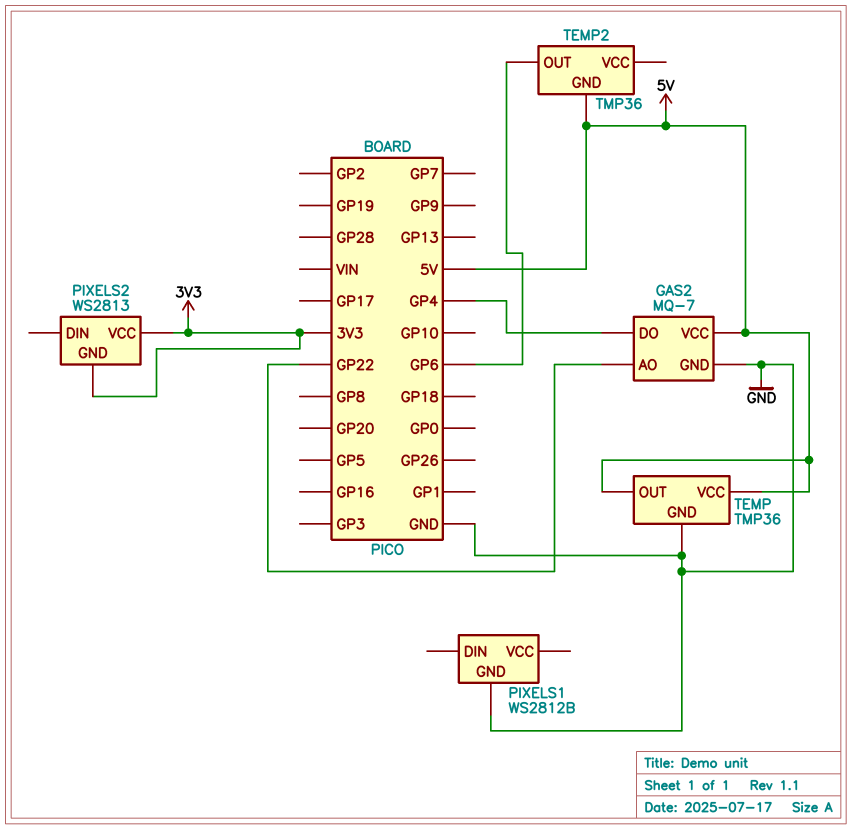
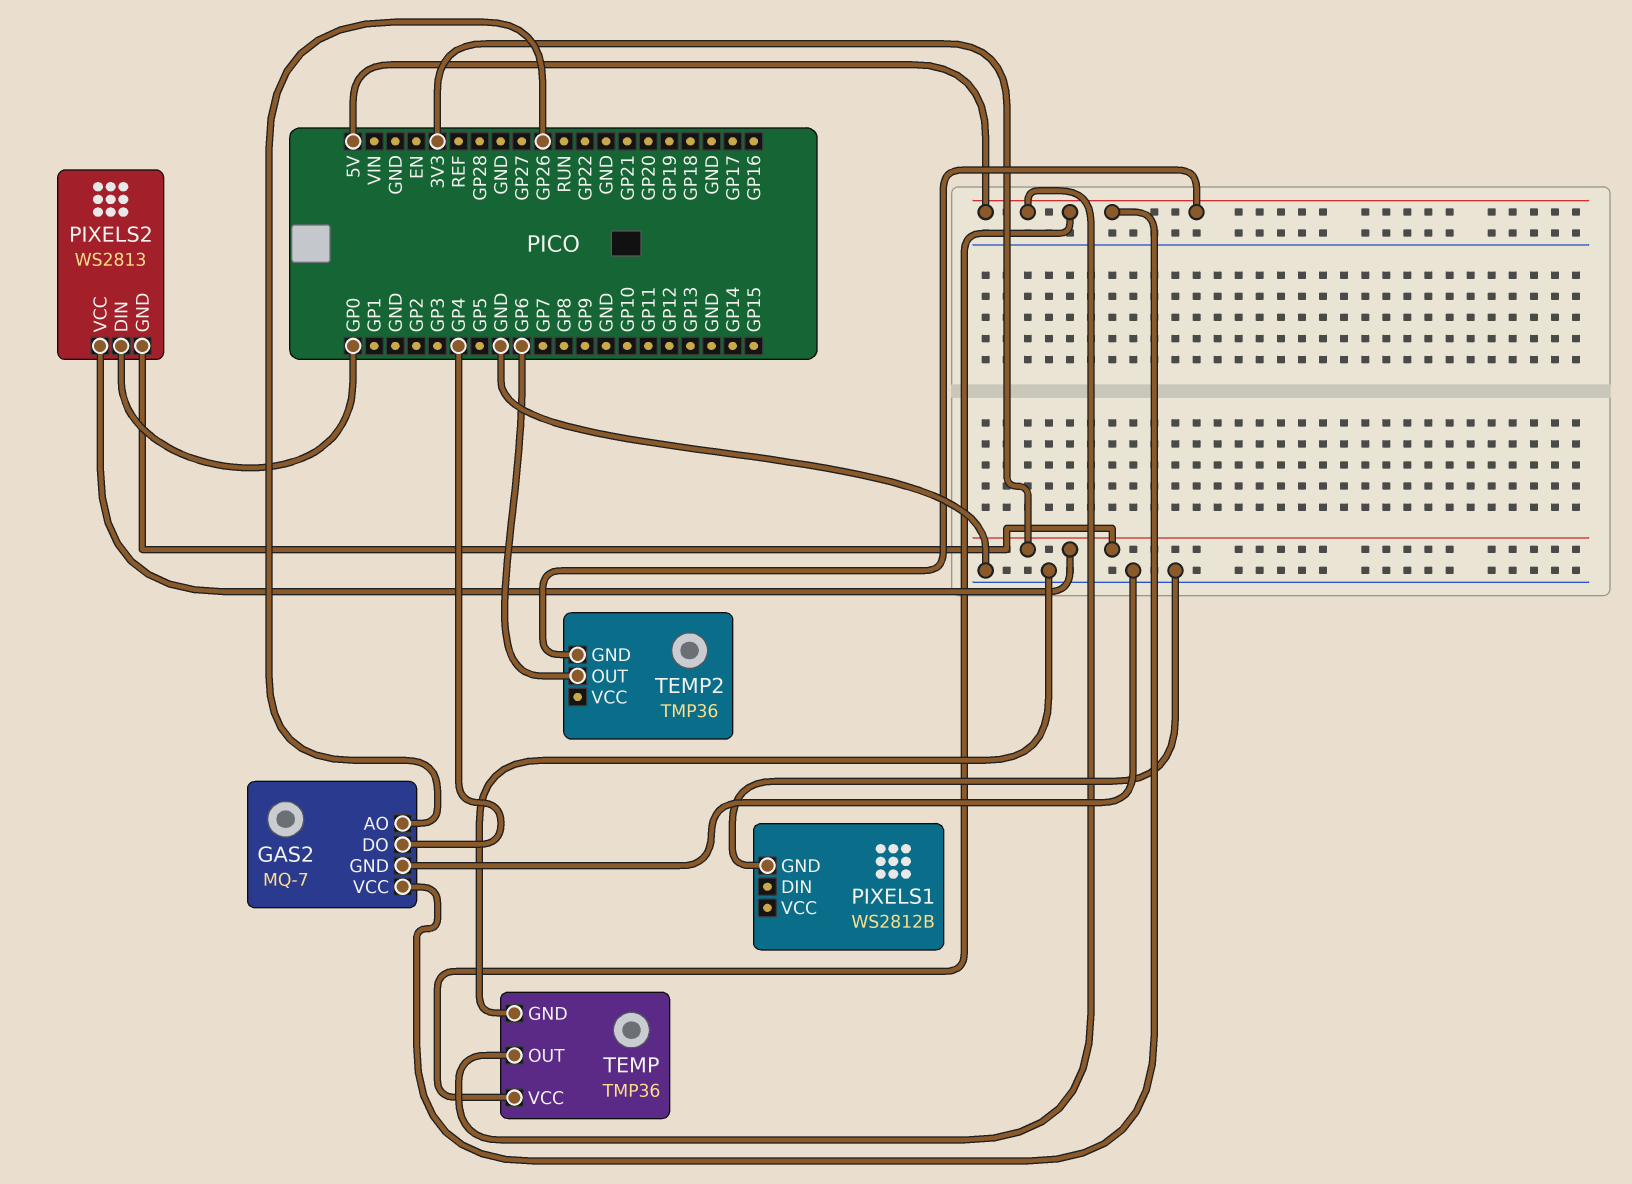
GAS2 pin AO: GP22 -> GP26
PIXELS2 pin DIN: none -> GP0

